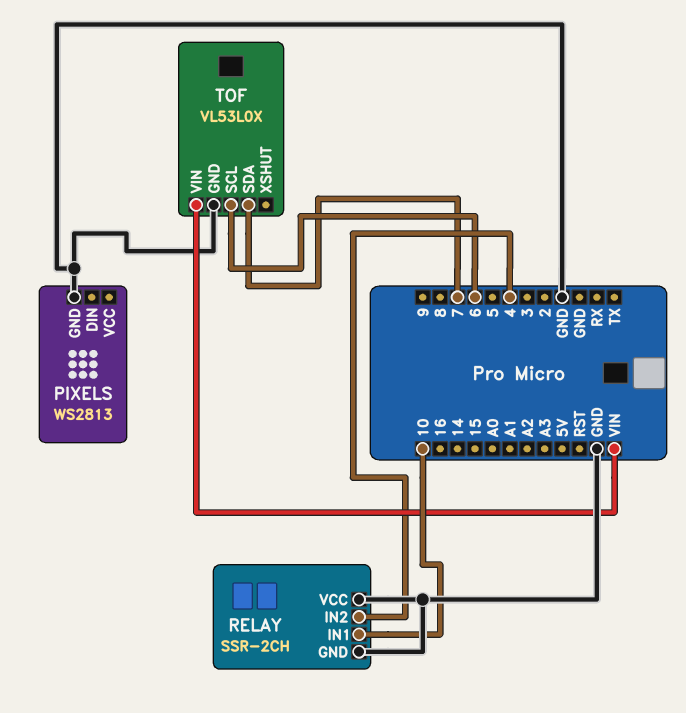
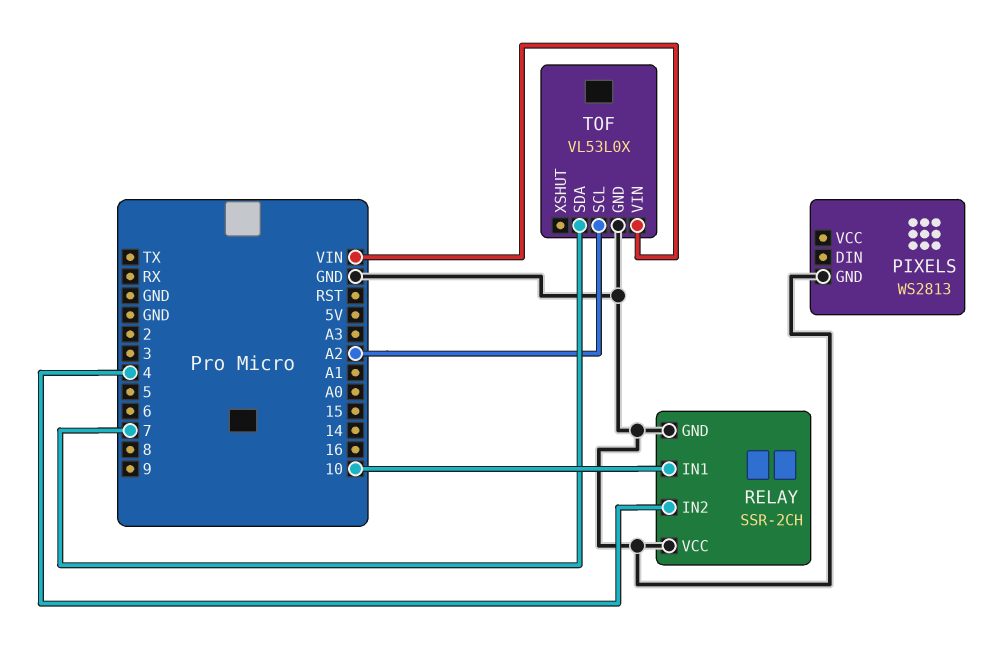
TOF pin SCL: 6 -> A2

